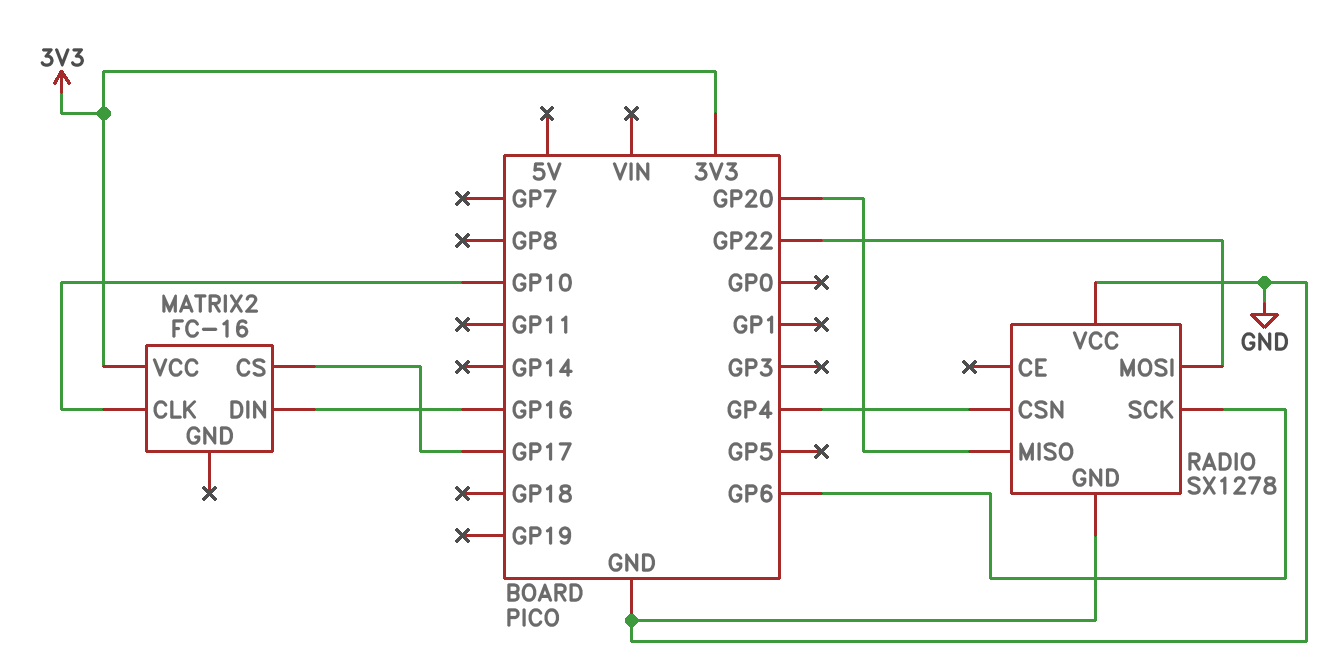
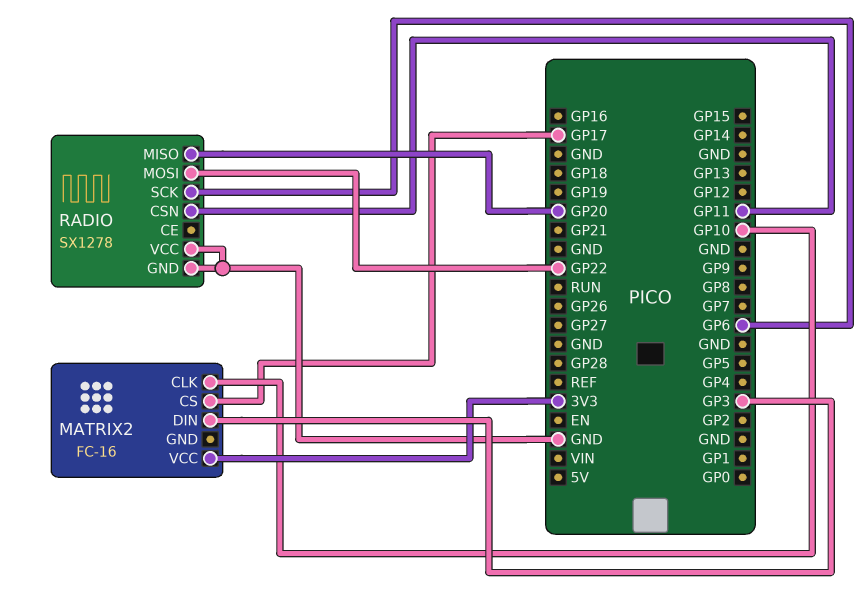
MATRIX2 pin DIN: GP16 -> GP3
RADIO pin CSN: GP4 -> GP11

